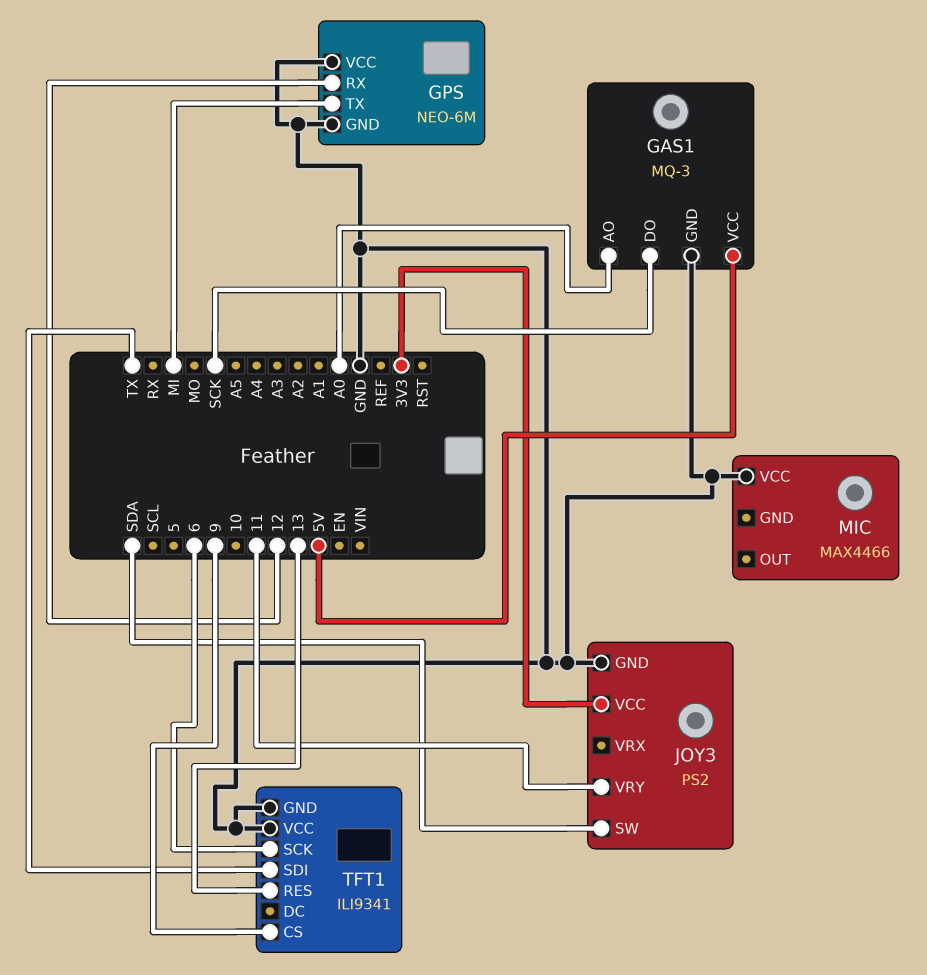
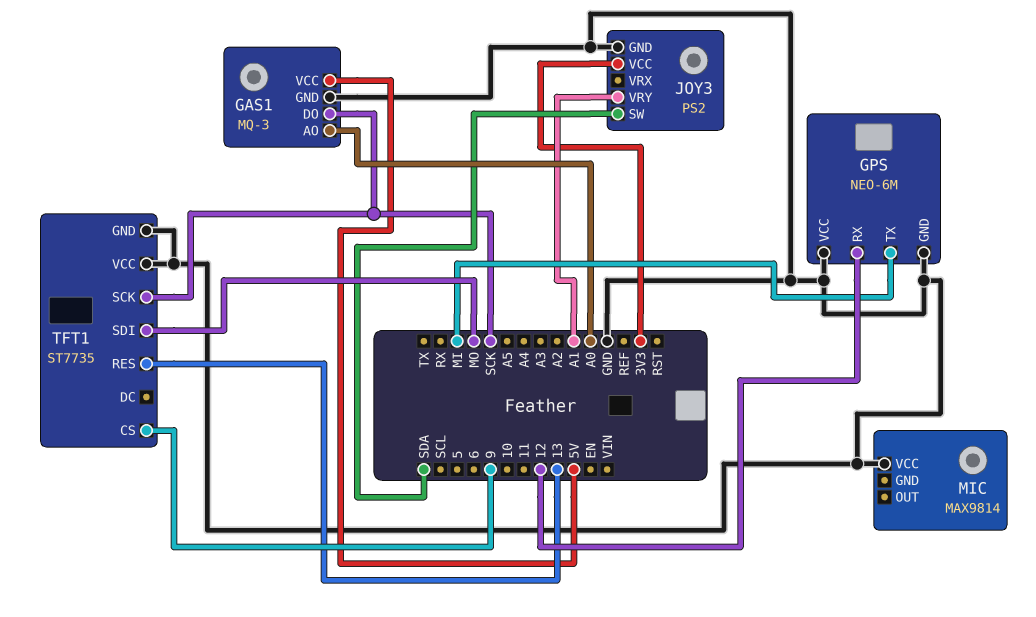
JOY3 pin VRY: 11 -> A1
MIC: MAX4466 -> MAX9814
TFT1: ILI9341 -> ST7735
TFT1 pin SCK: 6 -> SCK
TFT1 pin SDI: TX -> MO

